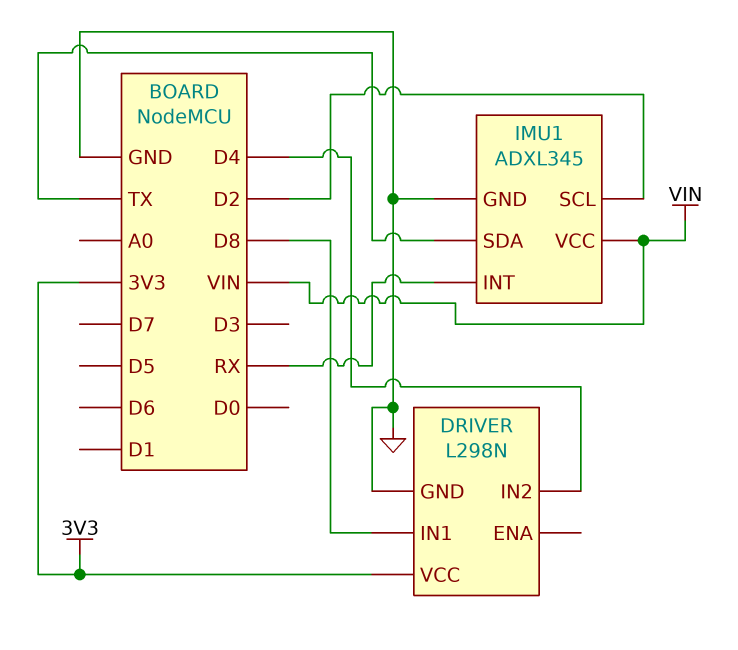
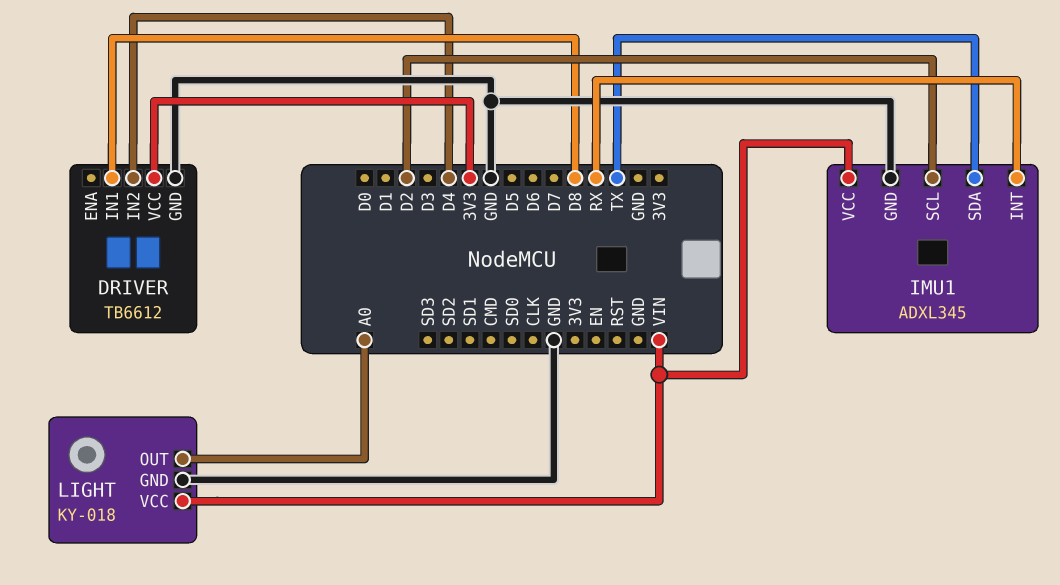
DRIVER: L298N -> TB6612
LIGHT: none -> KY-018
LIGHT pin GND: none -> GND
LIGHT pin OUT: none -> A0
LIGHT pin VCC: none -> VIN

